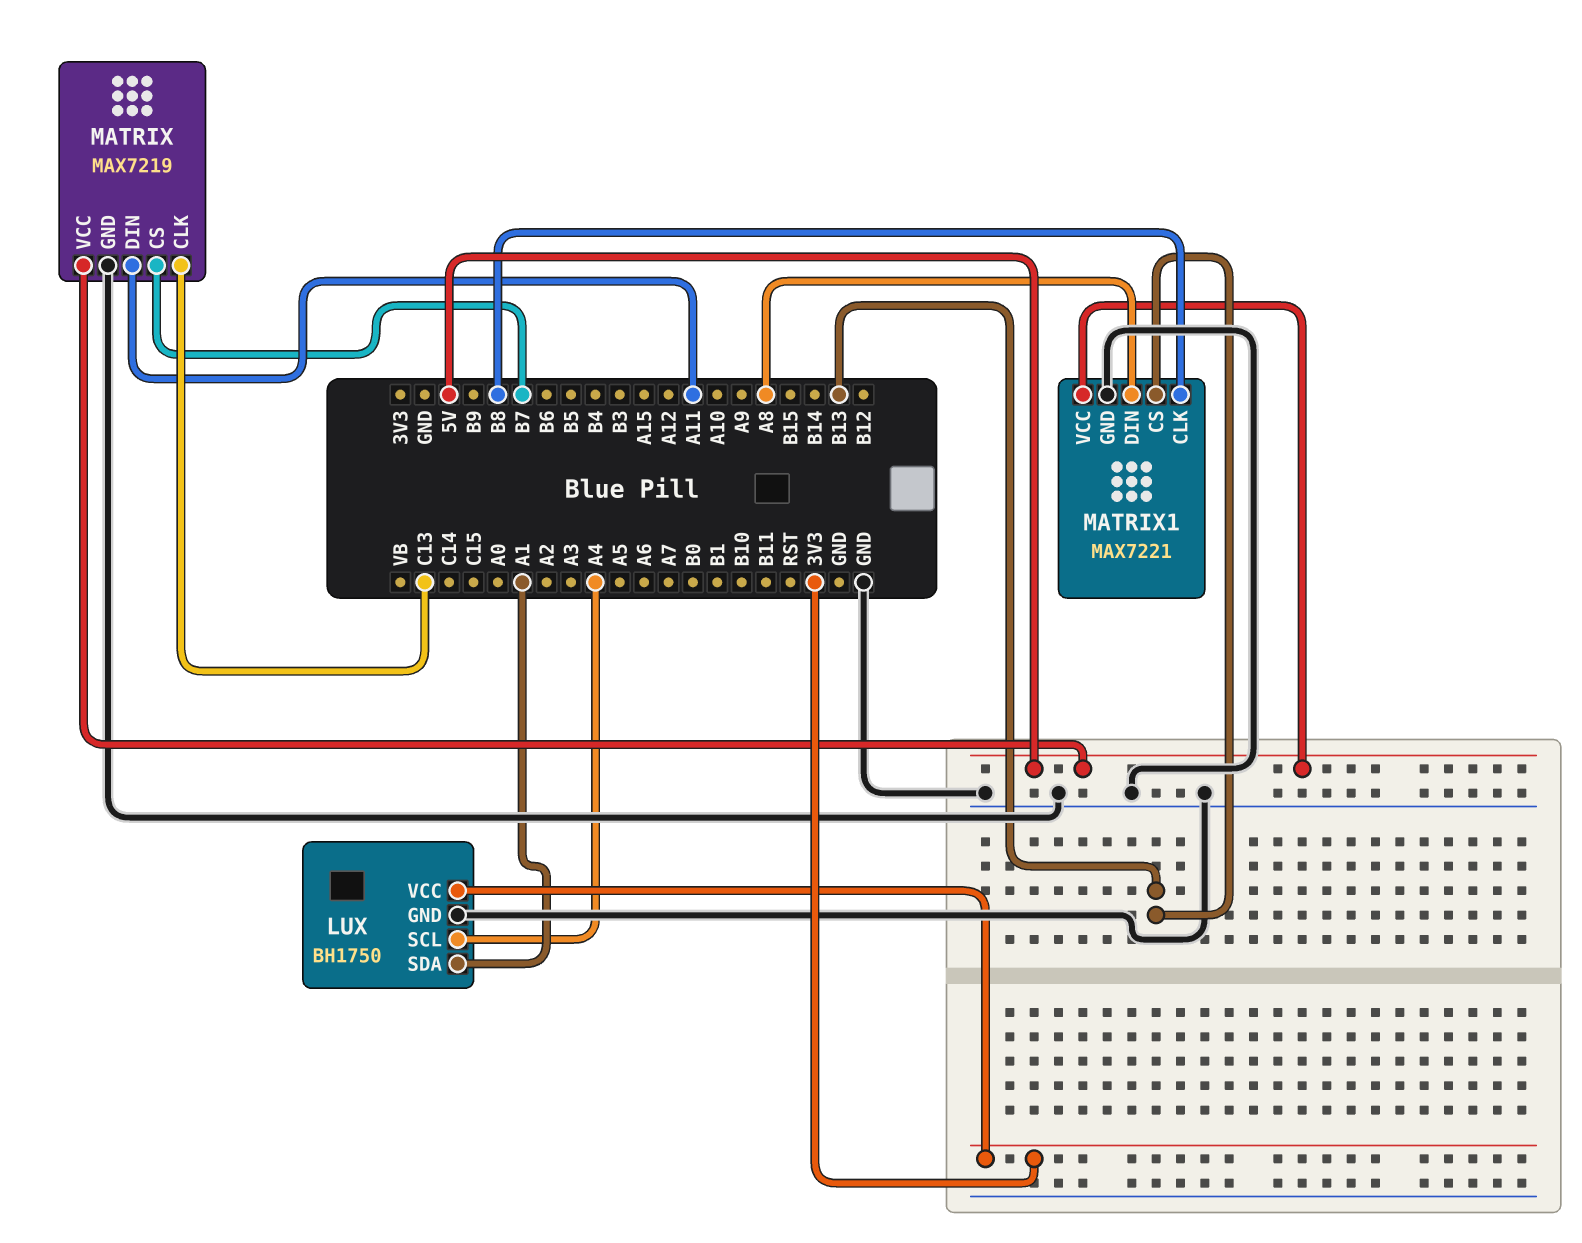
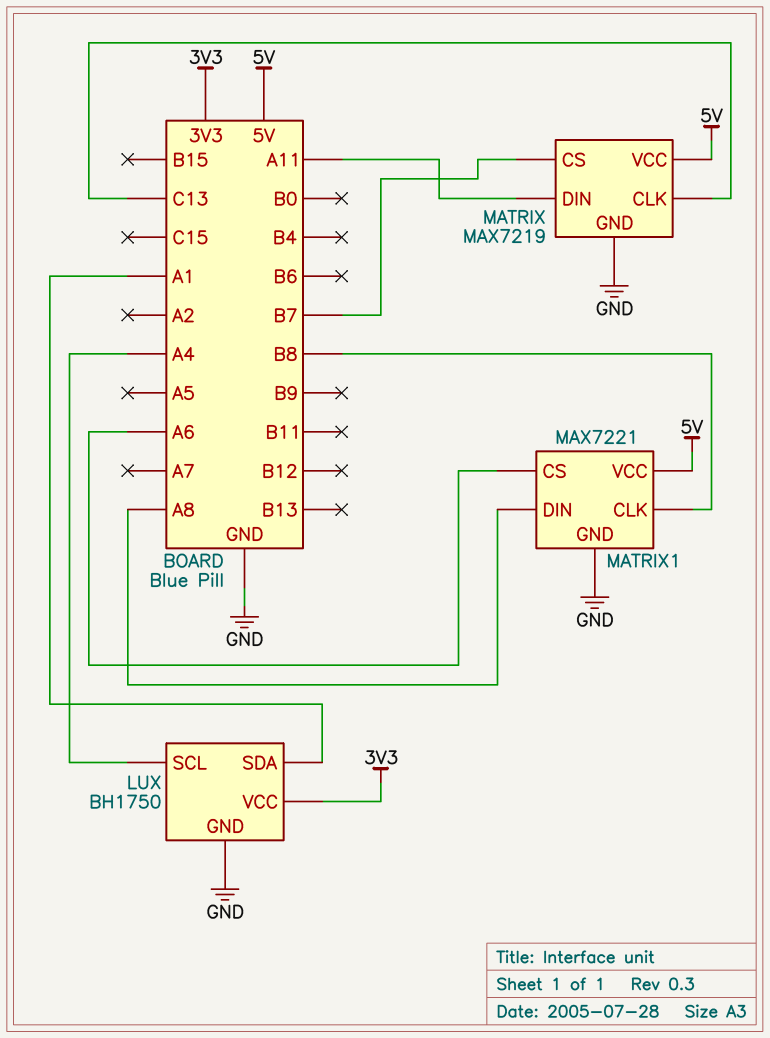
MATRIX1 pin CS: B13 -> A6

